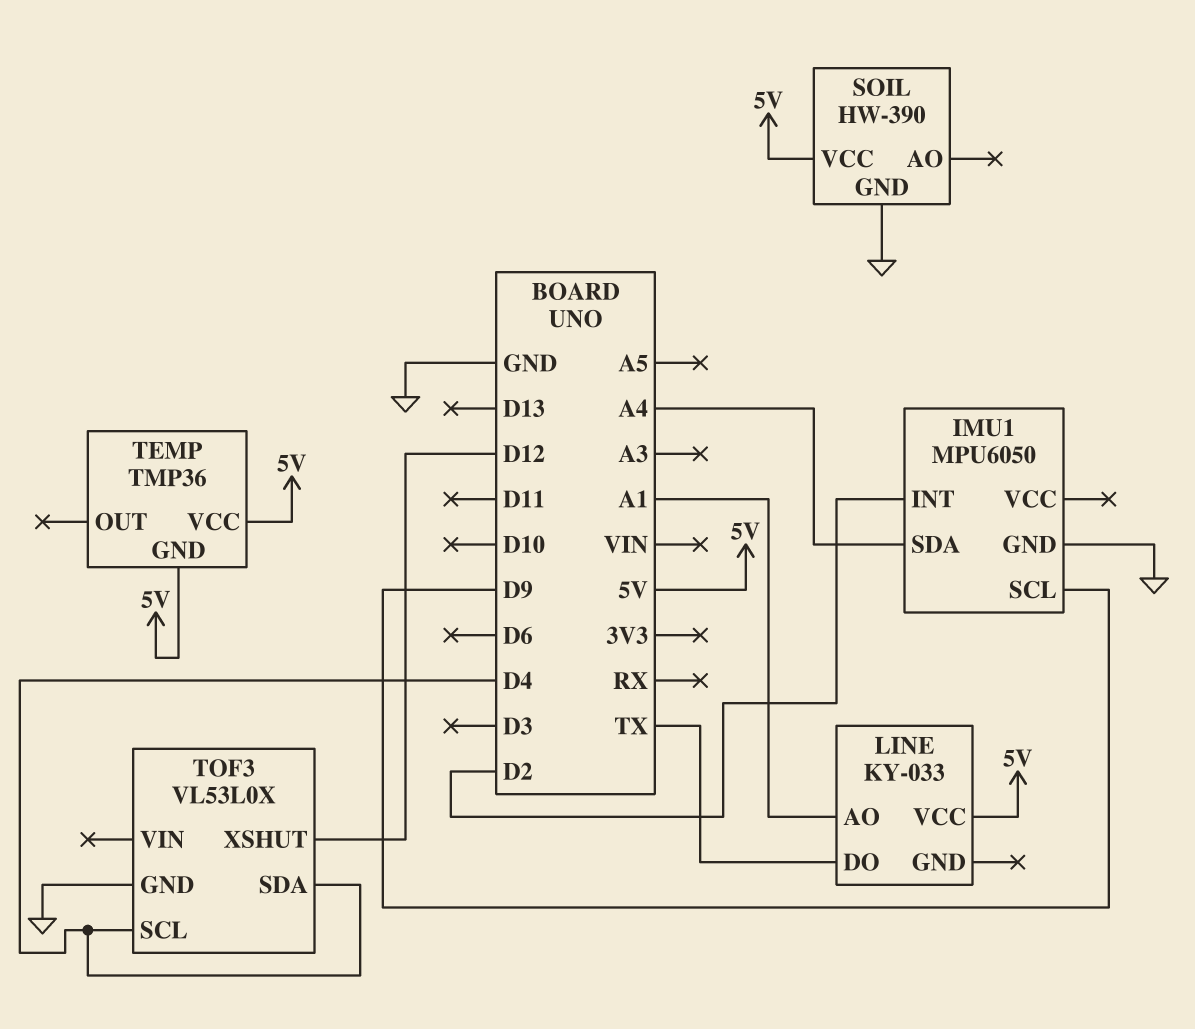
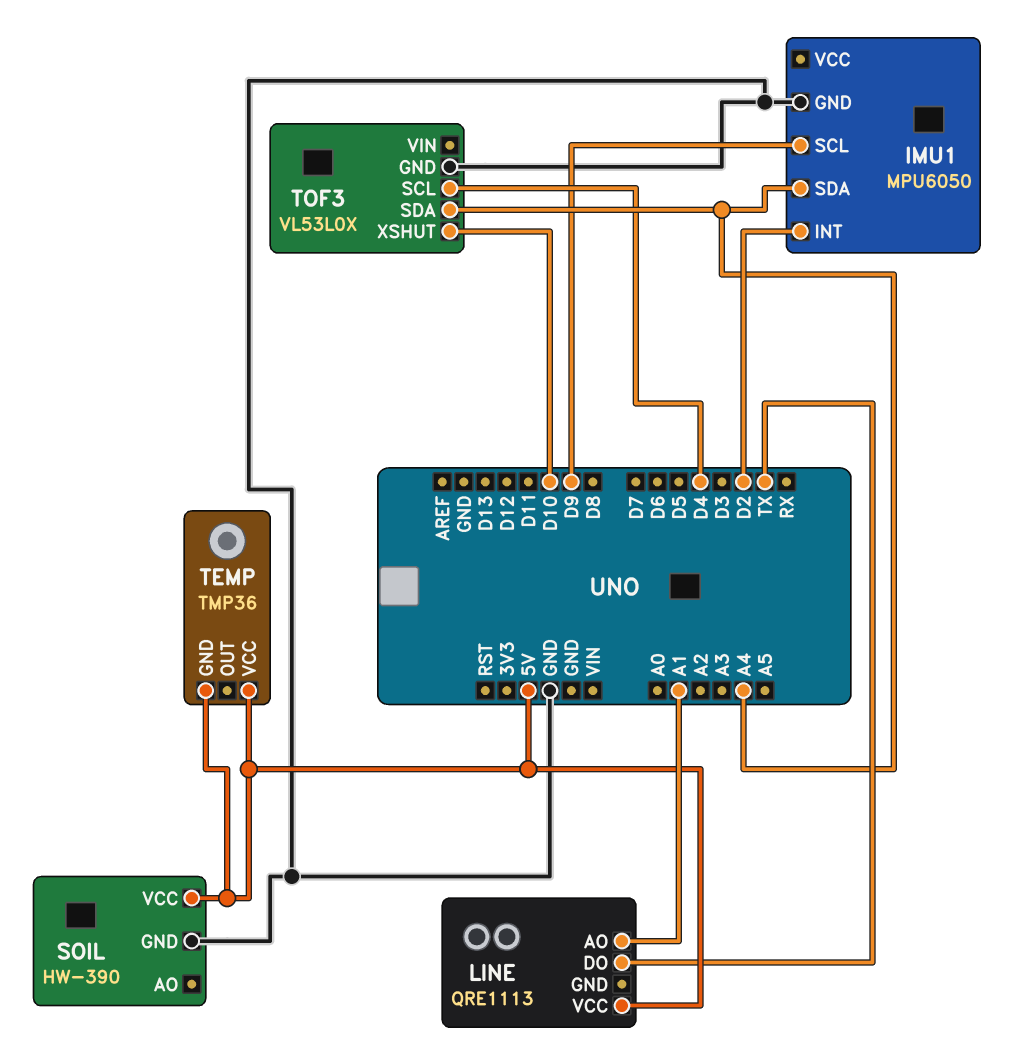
LINE: KY-033 -> QRE1113
TOF3 pin SDA: D4 -> A4
TOF3 pin XSHUT: D12 -> D10

